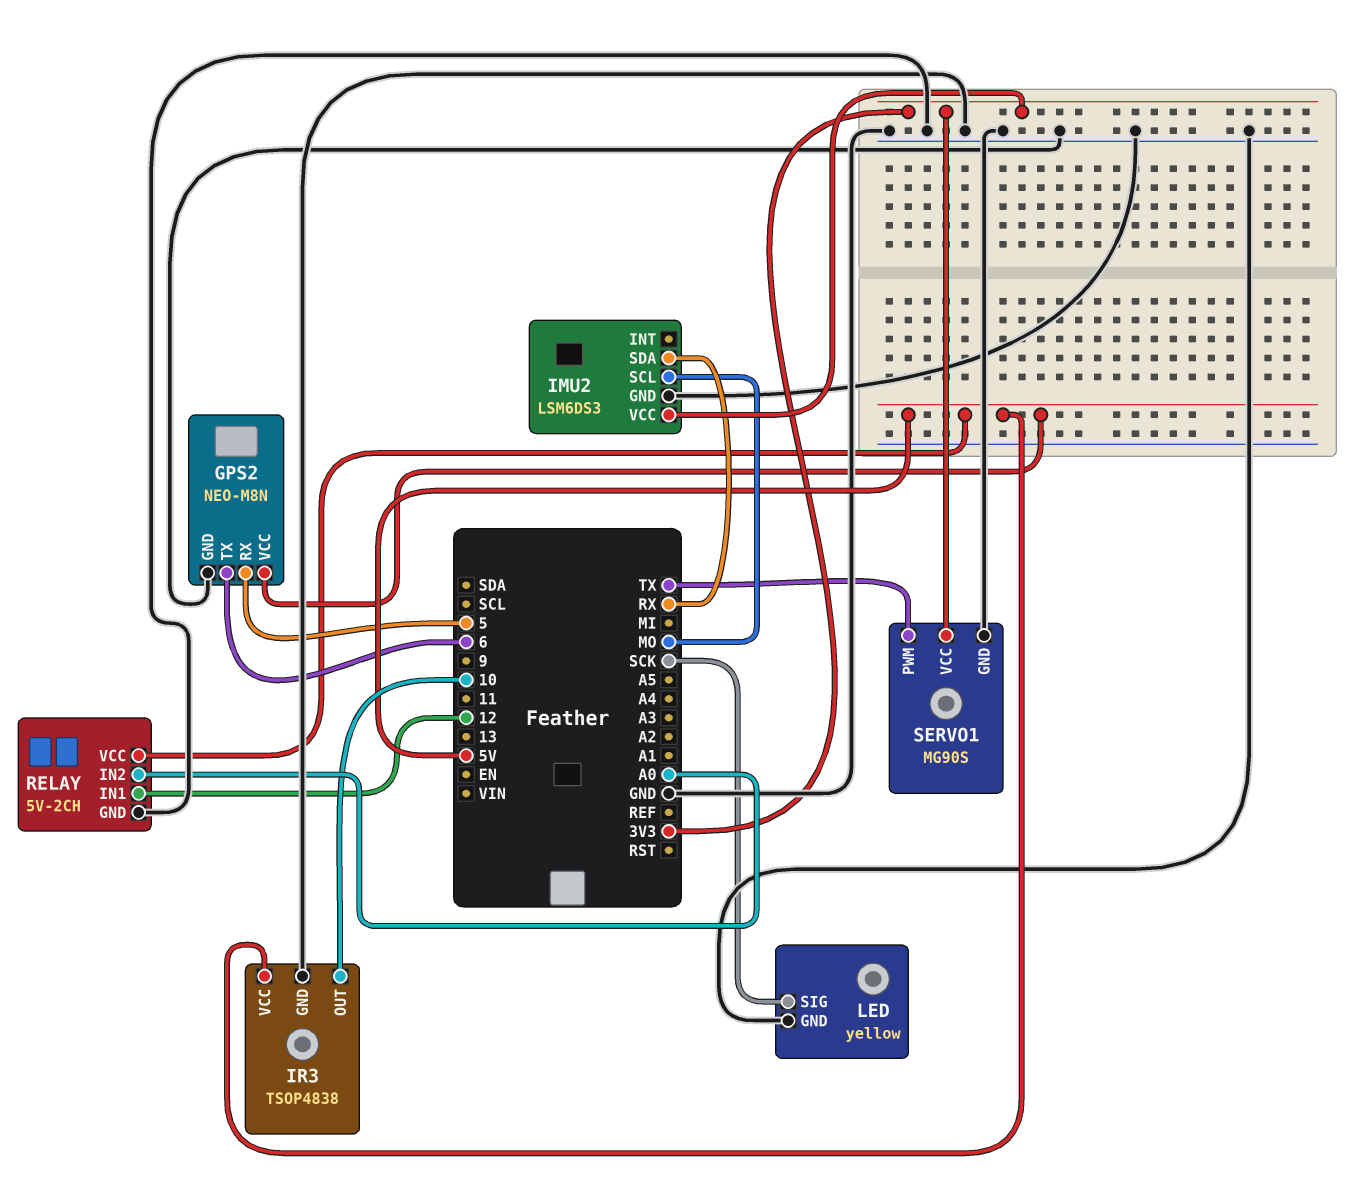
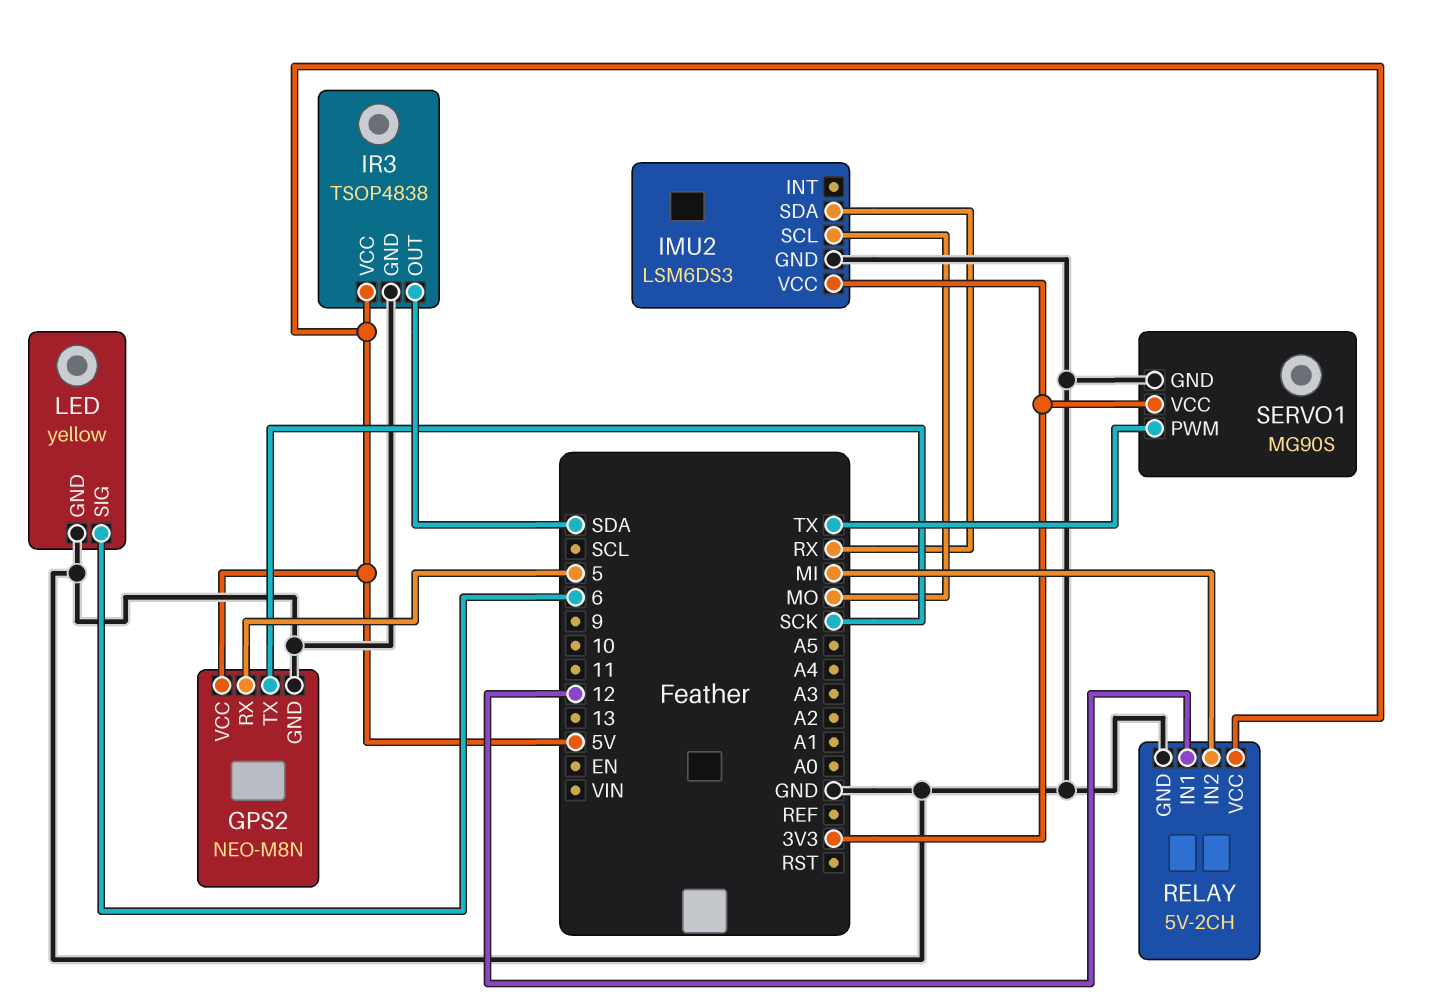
GPS2 pin TX: 6 -> SCK
IR3 pin OUT: 10 -> SDA
LED pin SIG: SCK -> 6
RELAY pin IN2: A0 -> MI

